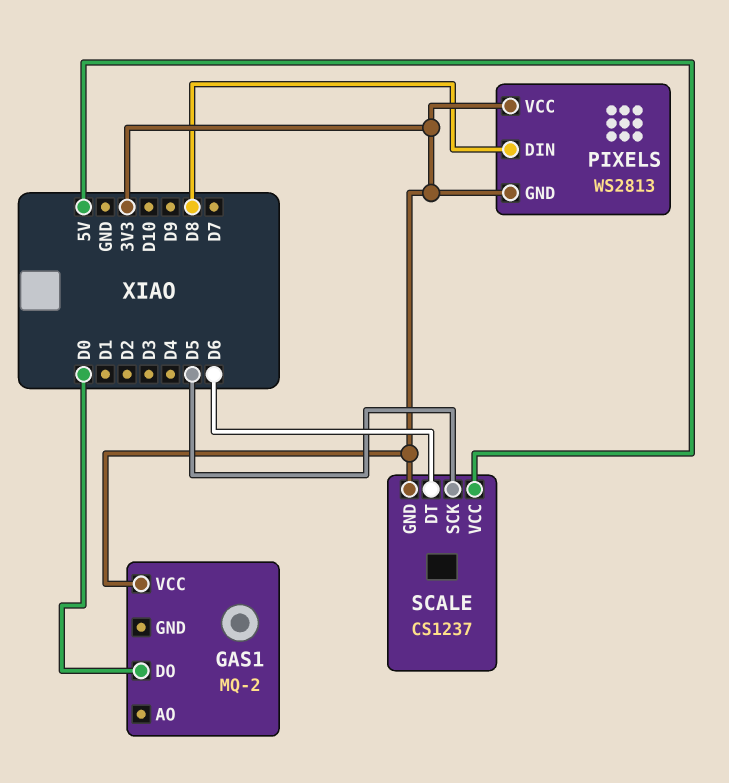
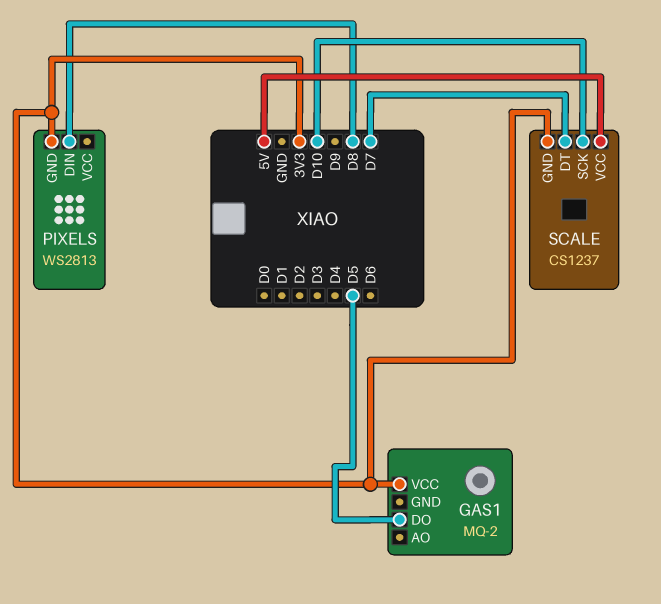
GAS1 pin DO: D0 -> D5
PIXELS pin VCC: 3V3 -> none
SCALE pin DT: D6 -> D7
SCALE pin SCK: D5 -> D10

